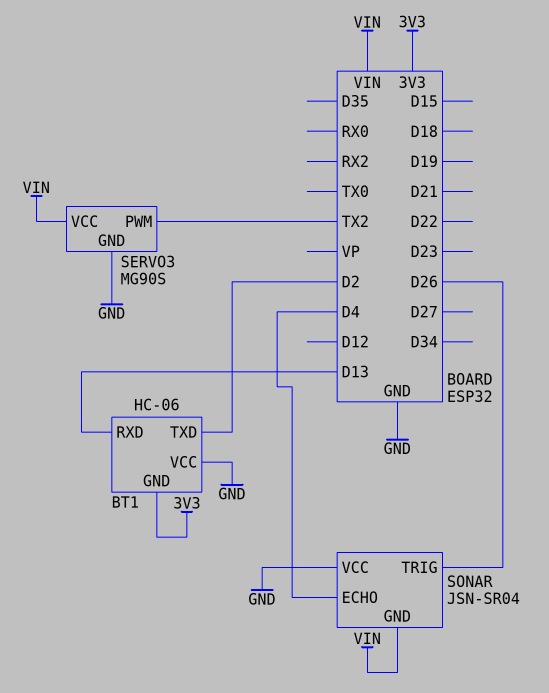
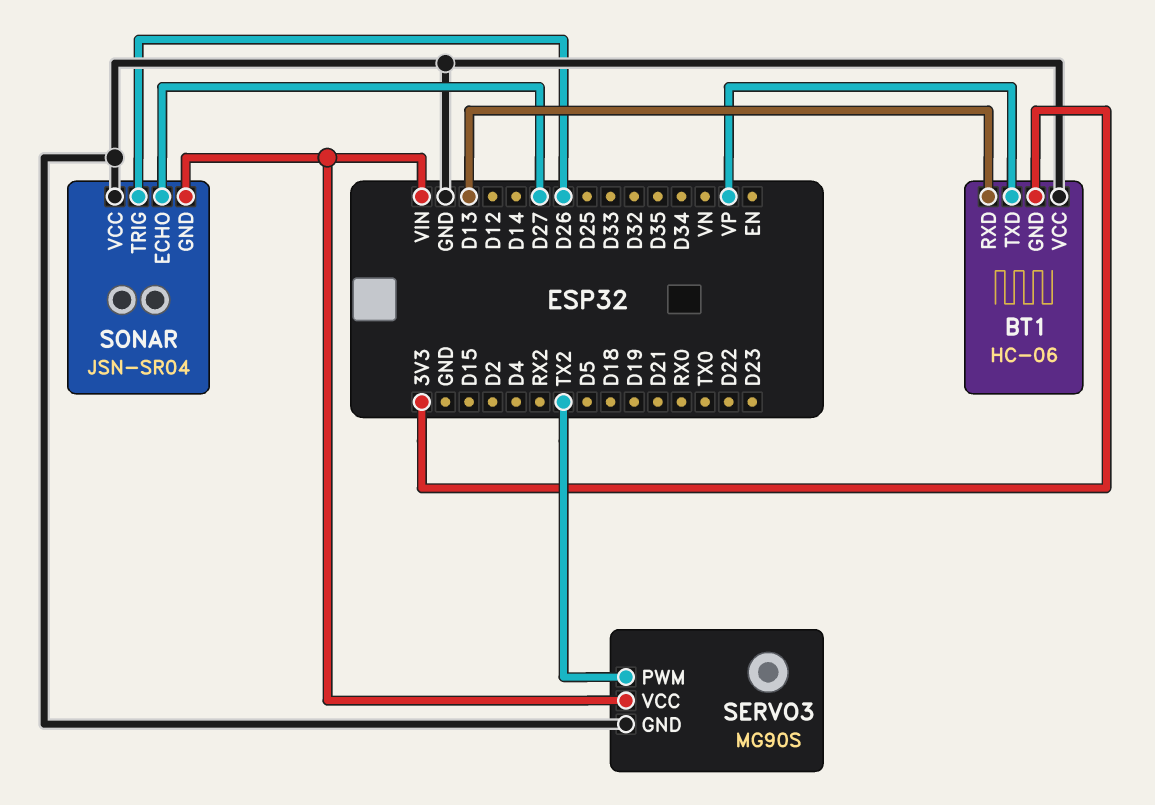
BT1 pin TXD: D2 -> VP
SONAR pin ECHO: D4 -> D27

